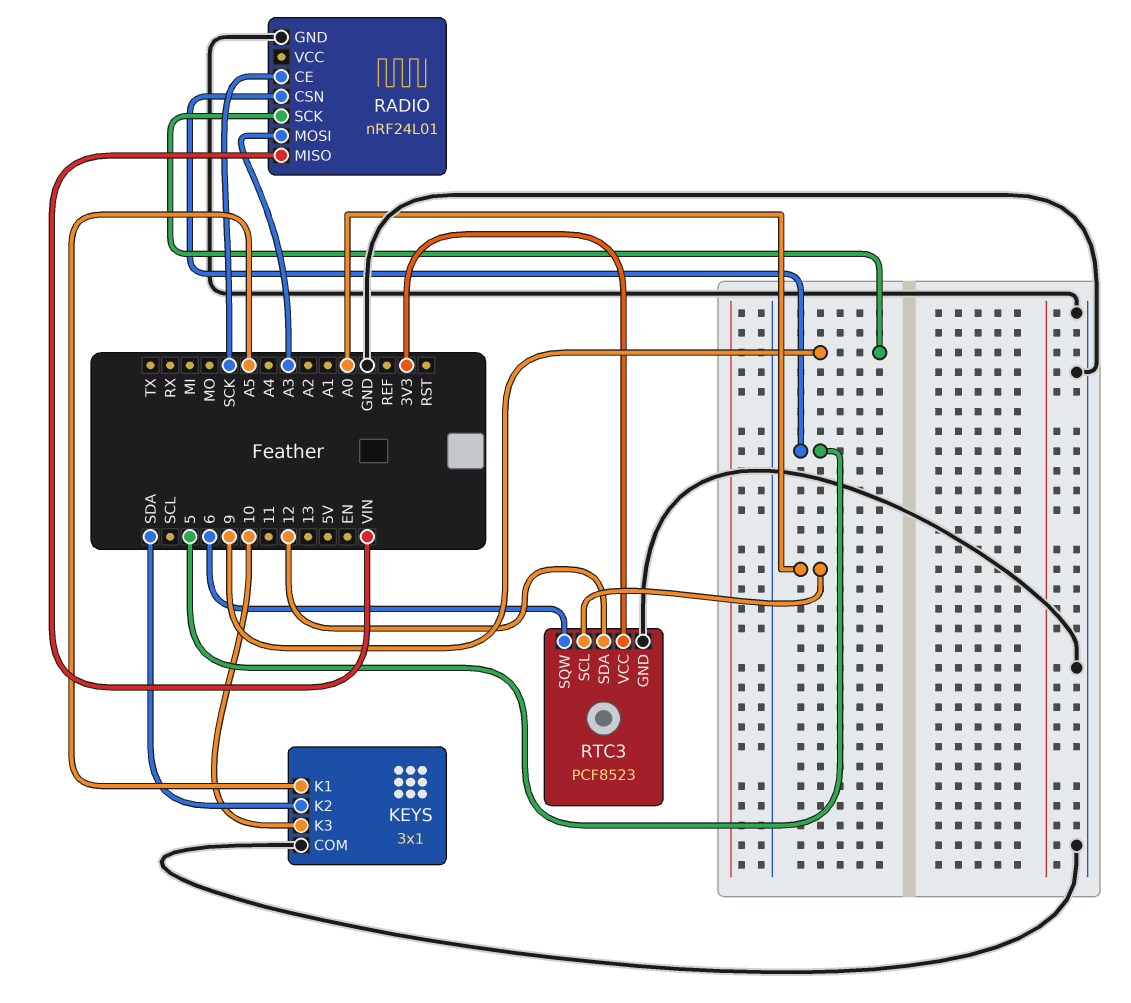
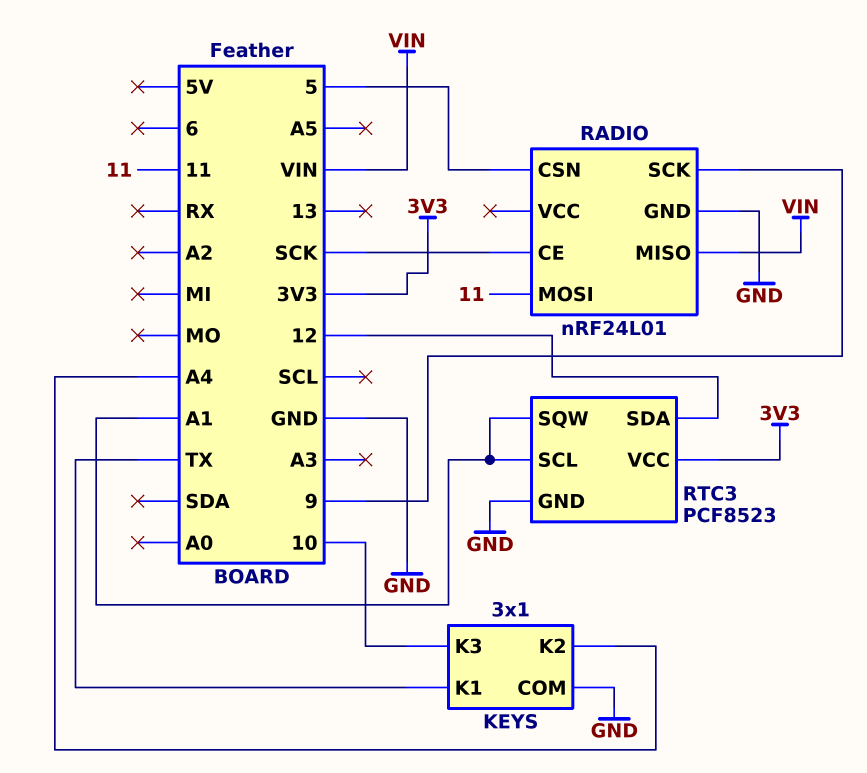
KEYS pin K1: A5 -> TX
KEYS pin K2: SDA -> A4
RADIO pin MOSI: A3 -> 11
RTC3 pin SCL: A0 -> A1
RTC3 pin SQW: 6 -> A1

